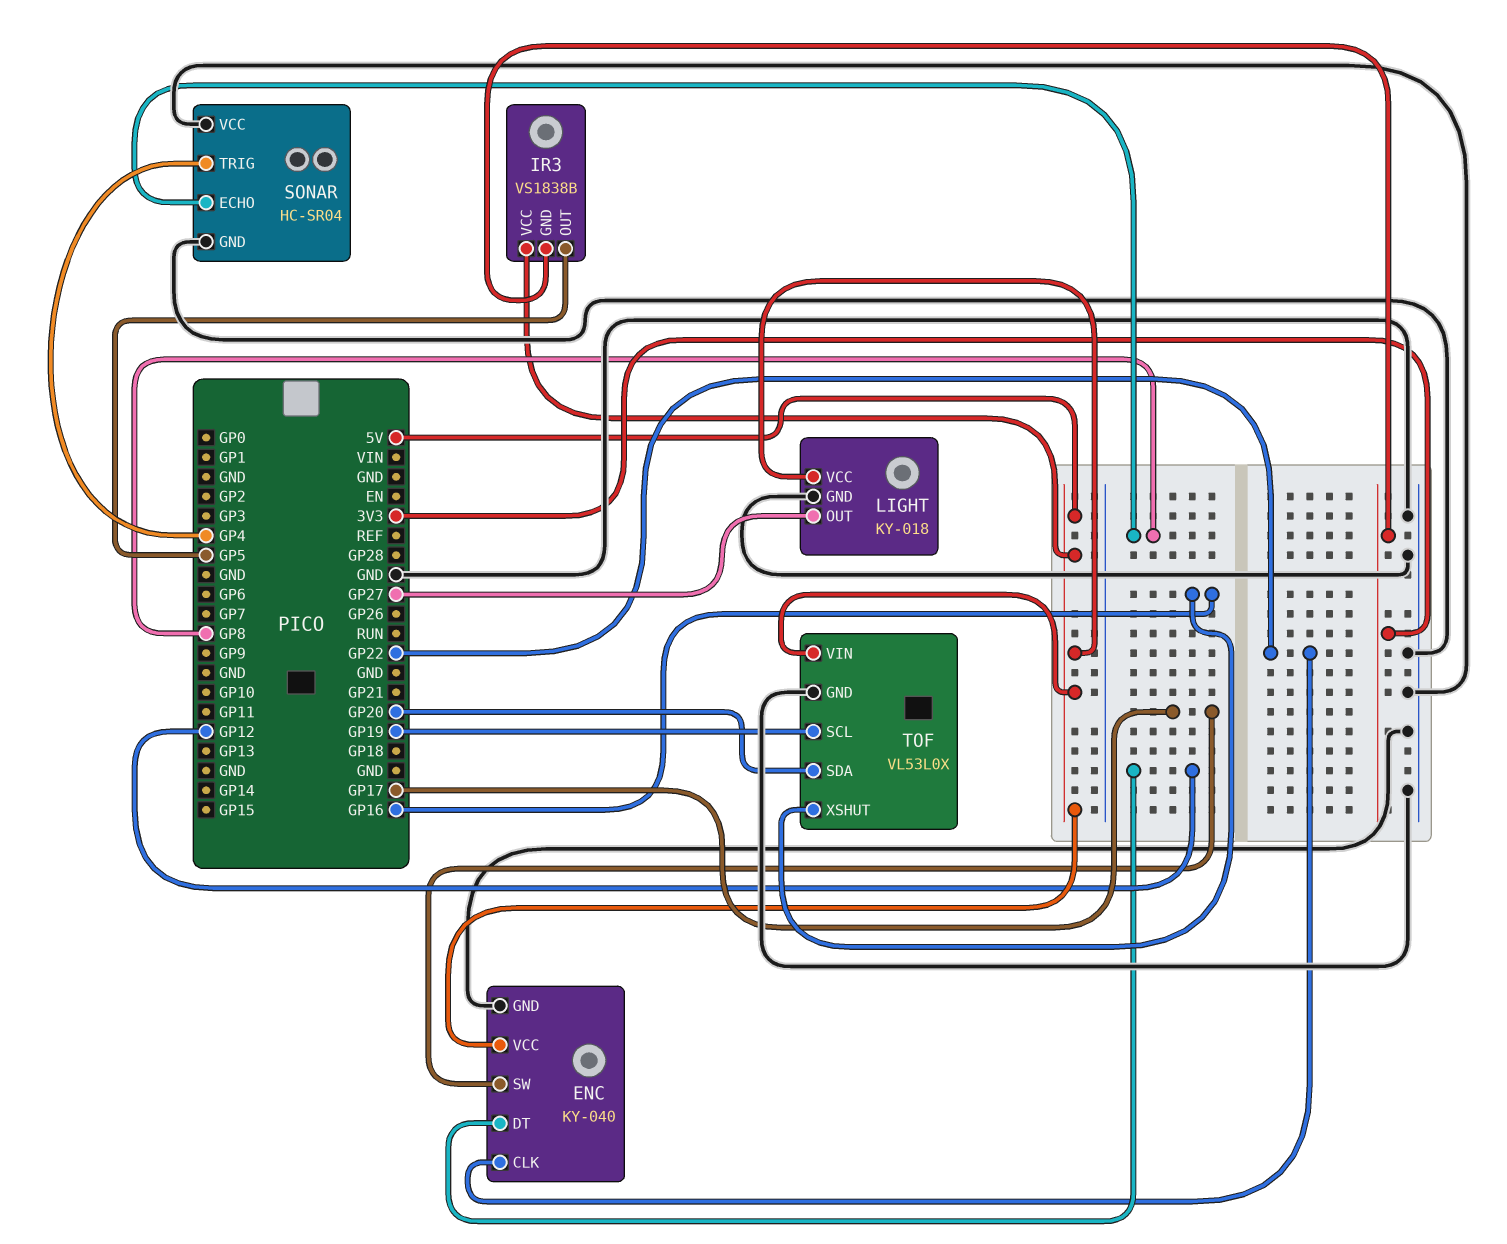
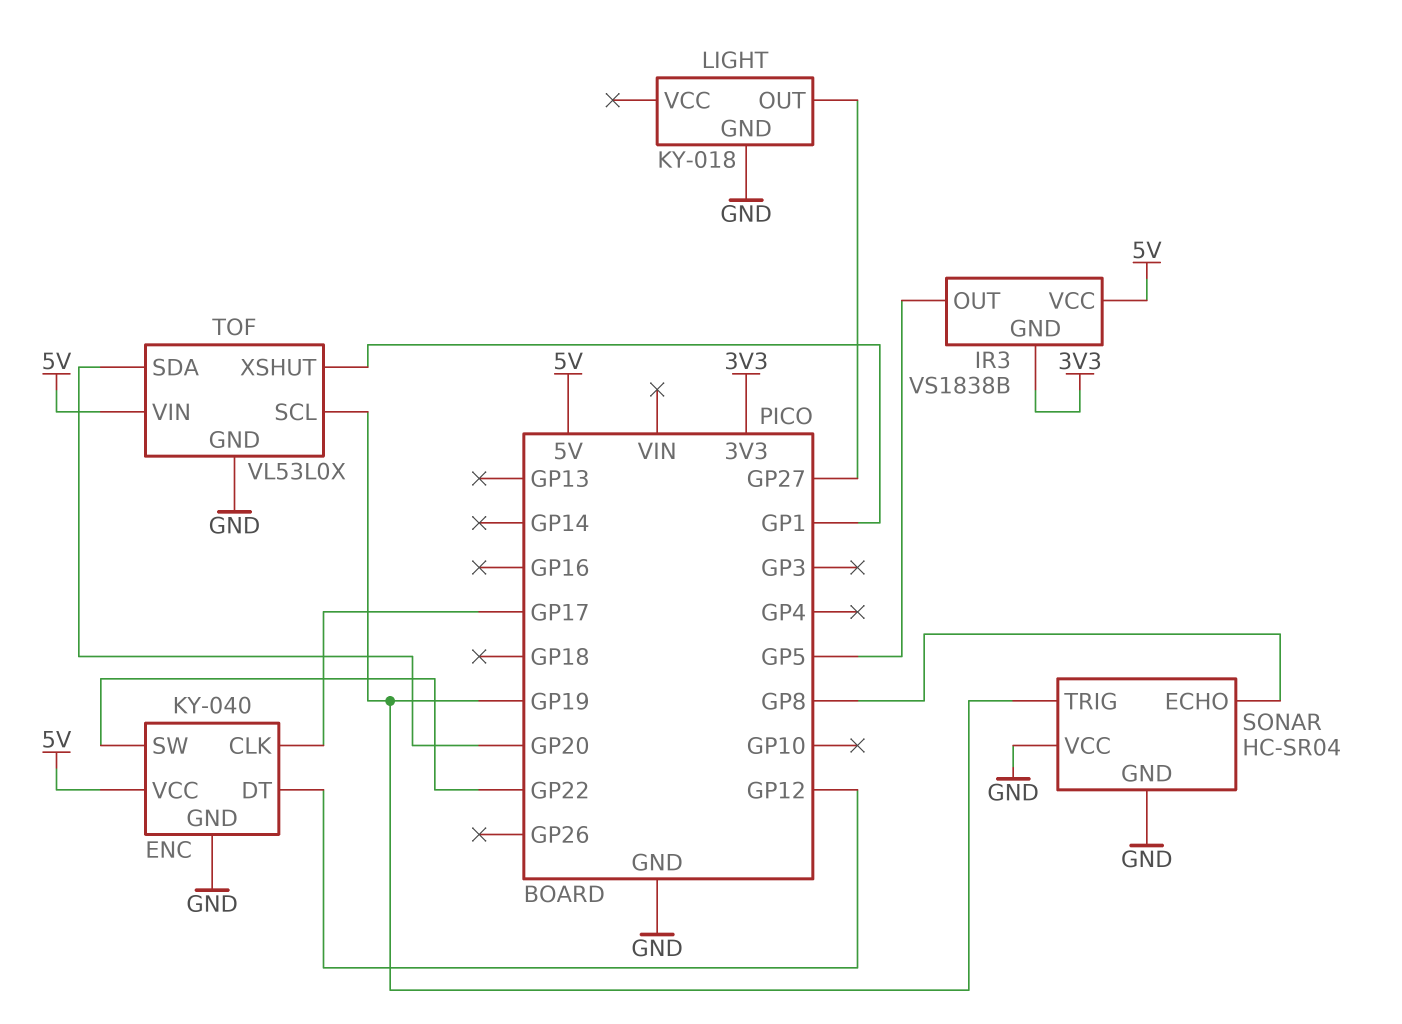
ENC pin CLK: GP22 -> GP17
ENC pin SW: GP17 -> GP22
LIGHT pin VCC: 5V -> none
SONAR pin TRIG: GP4 -> GP19
TOF pin XSHUT: GP16 -> GP1

